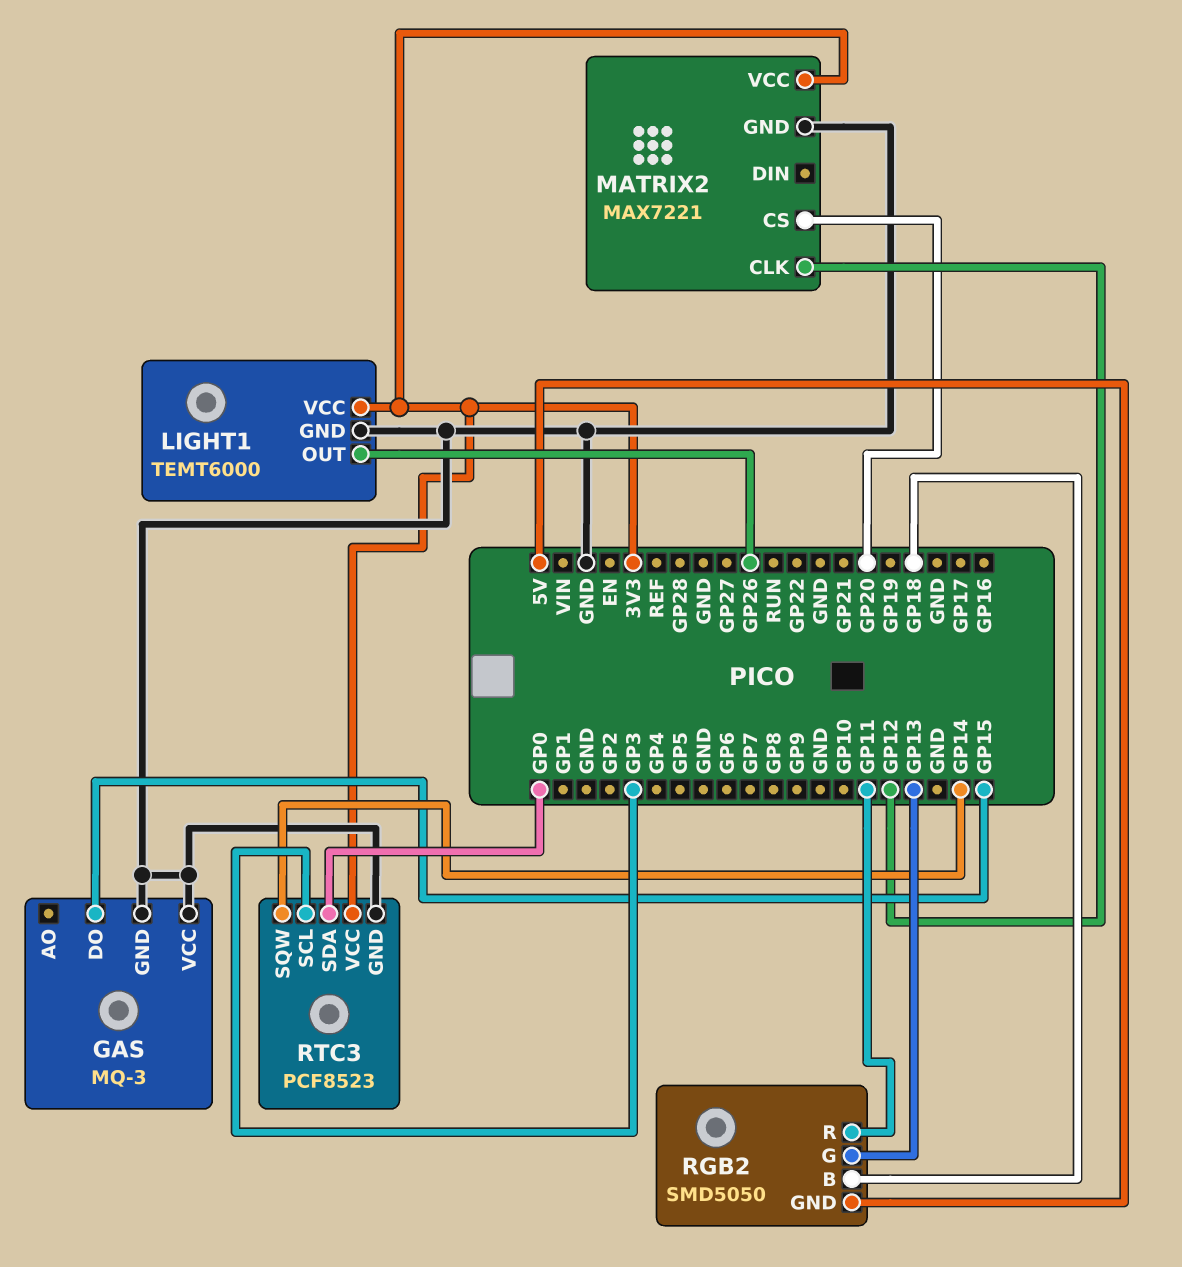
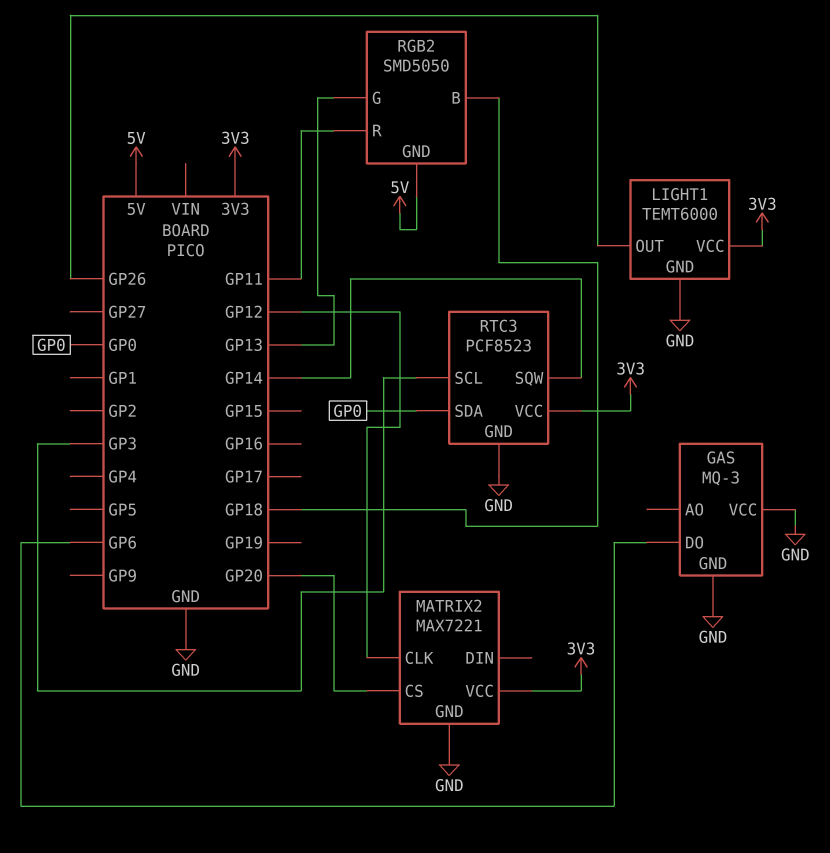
GAS pin DO: GP15 -> GP6

